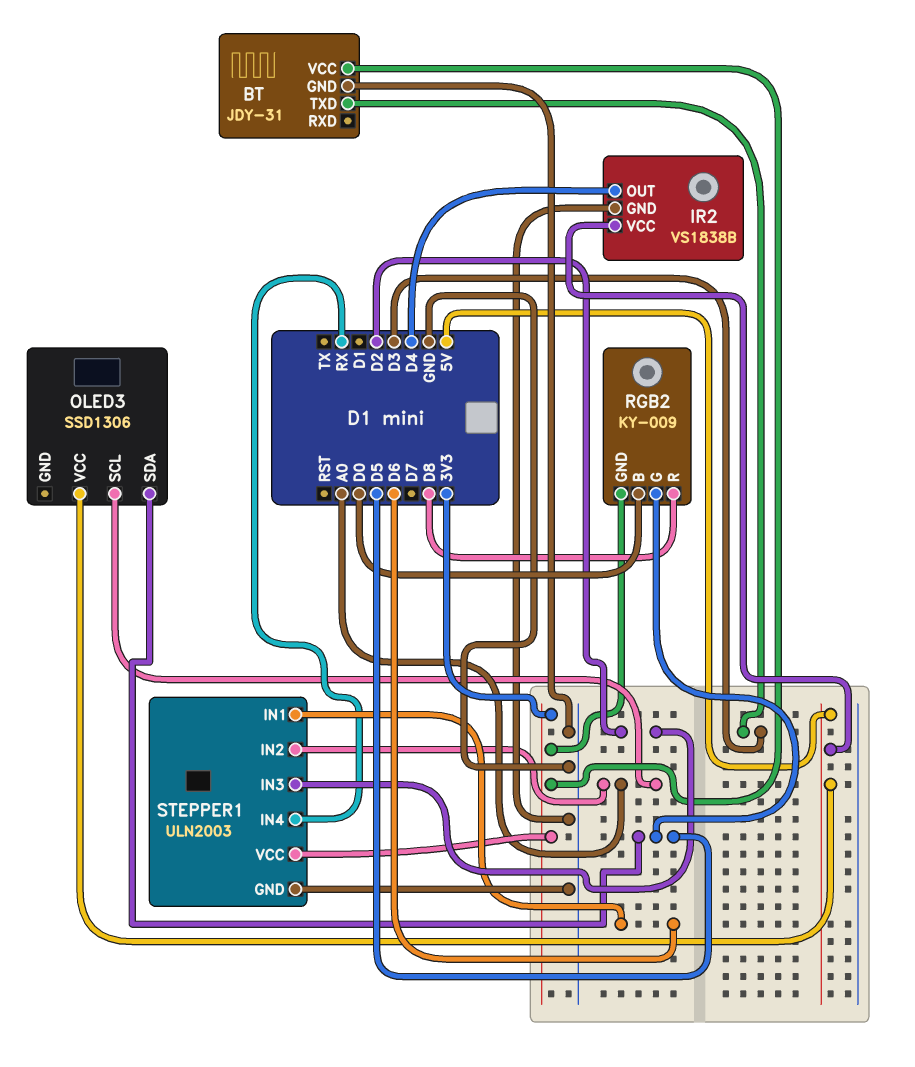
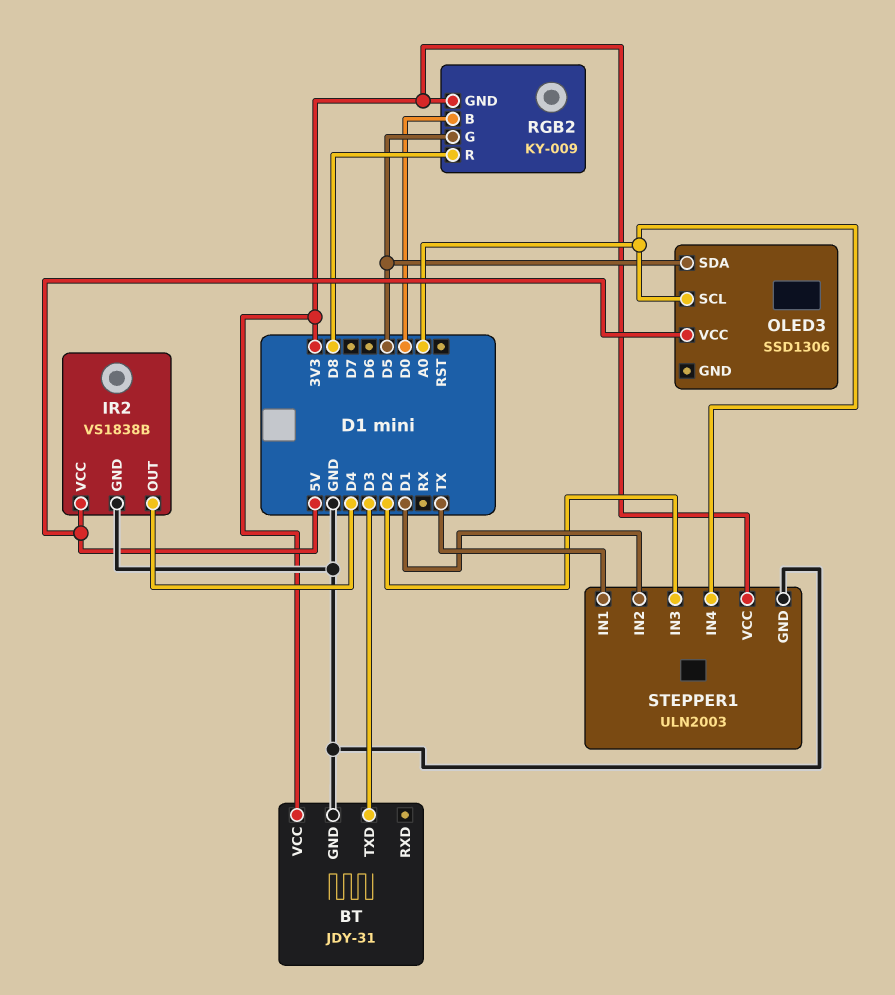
STEPPER1 pin IN1: D6 -> TX
STEPPER1 pin IN2: A0 -> D1
STEPPER1 pin IN4: RX -> A0

